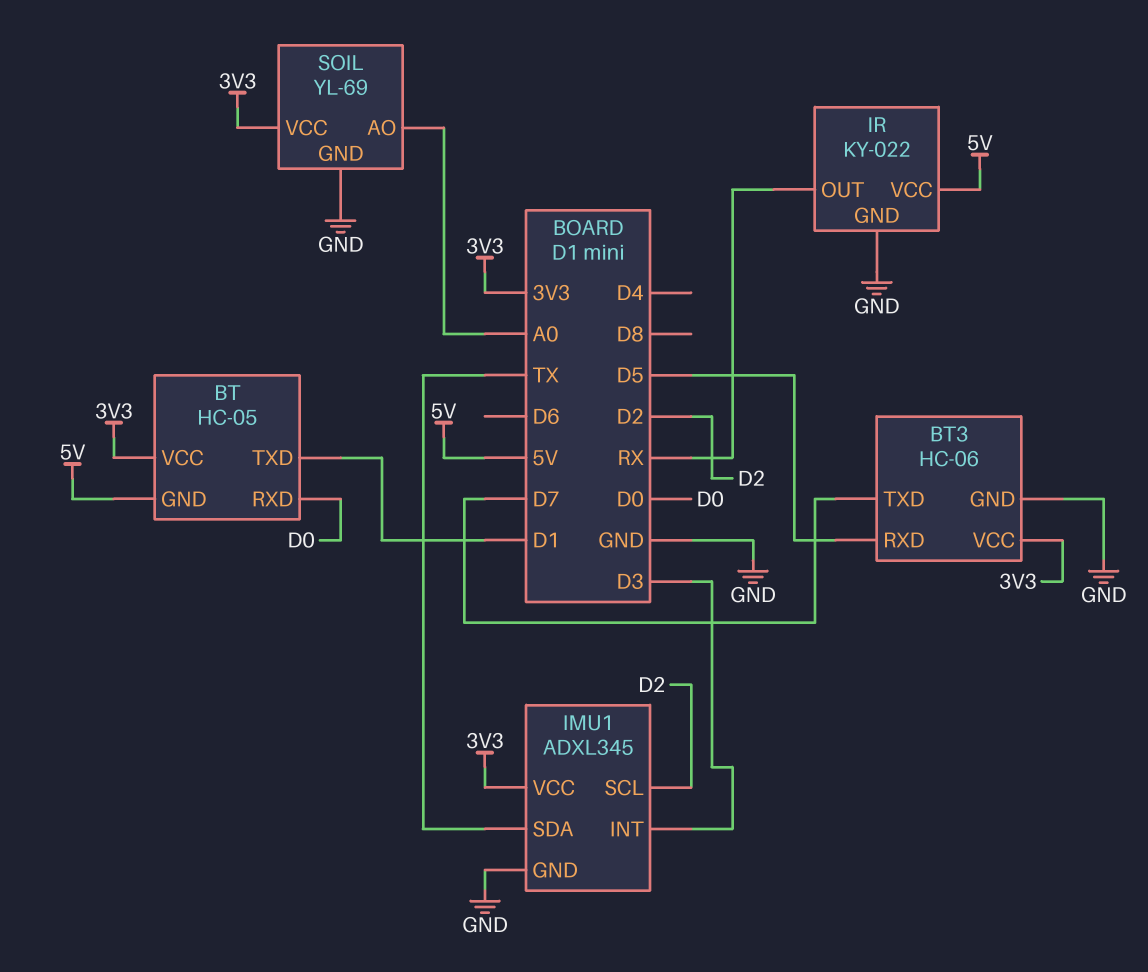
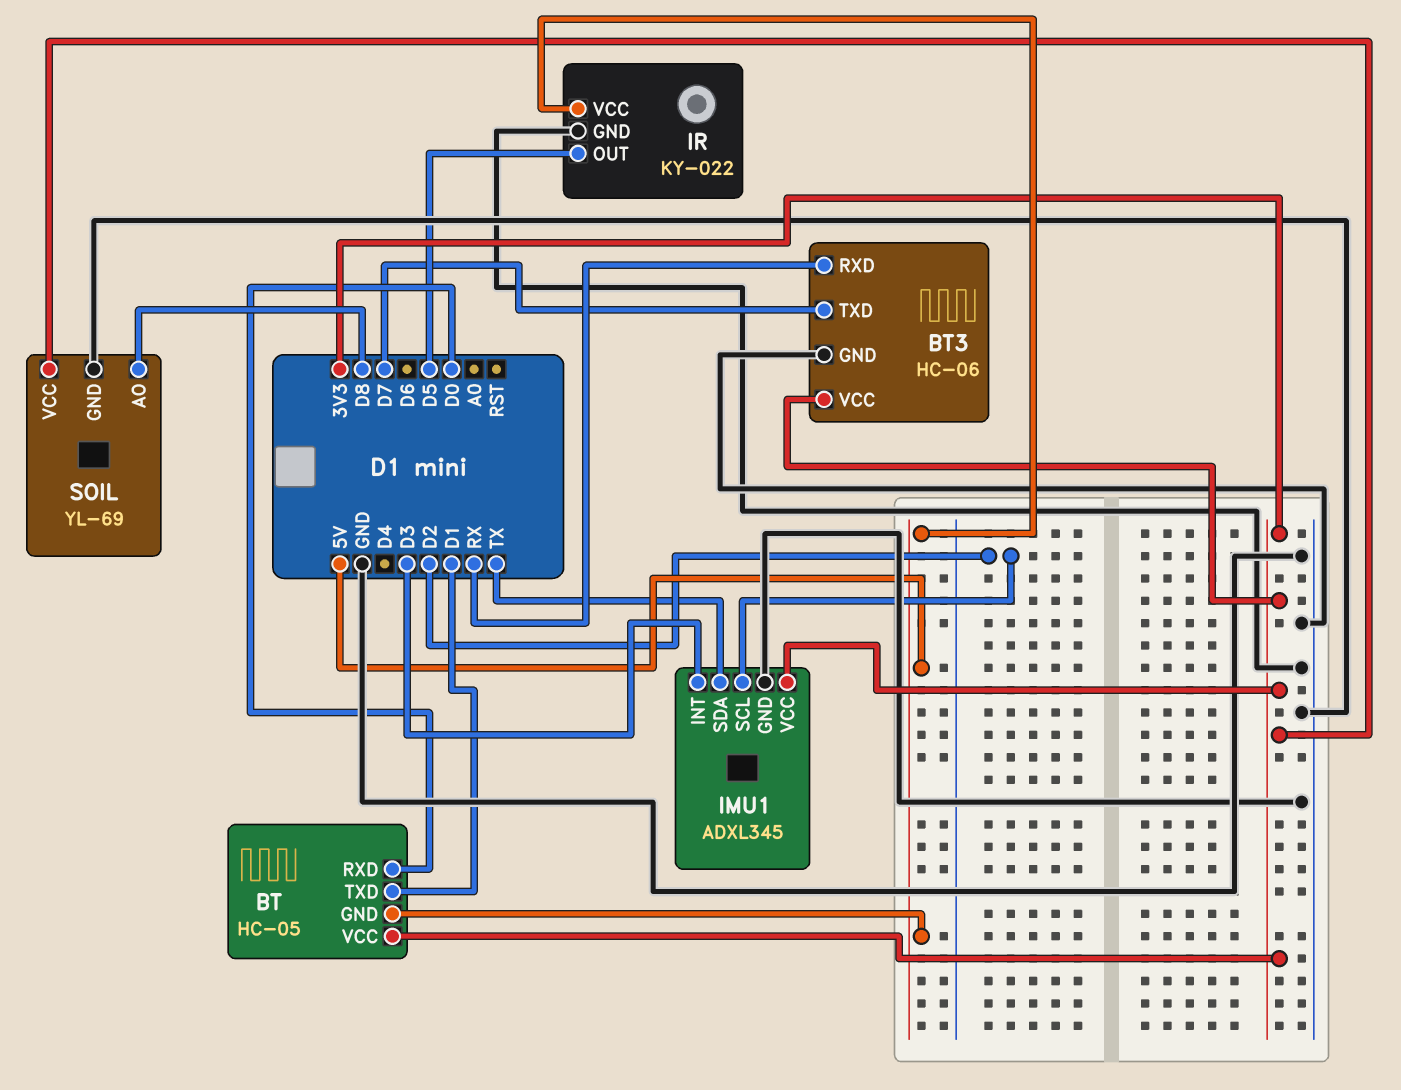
BT3 pin RXD: D5 -> RX
IR pin OUT: RX -> D5
SOIL pin AO: A0 -> D8

